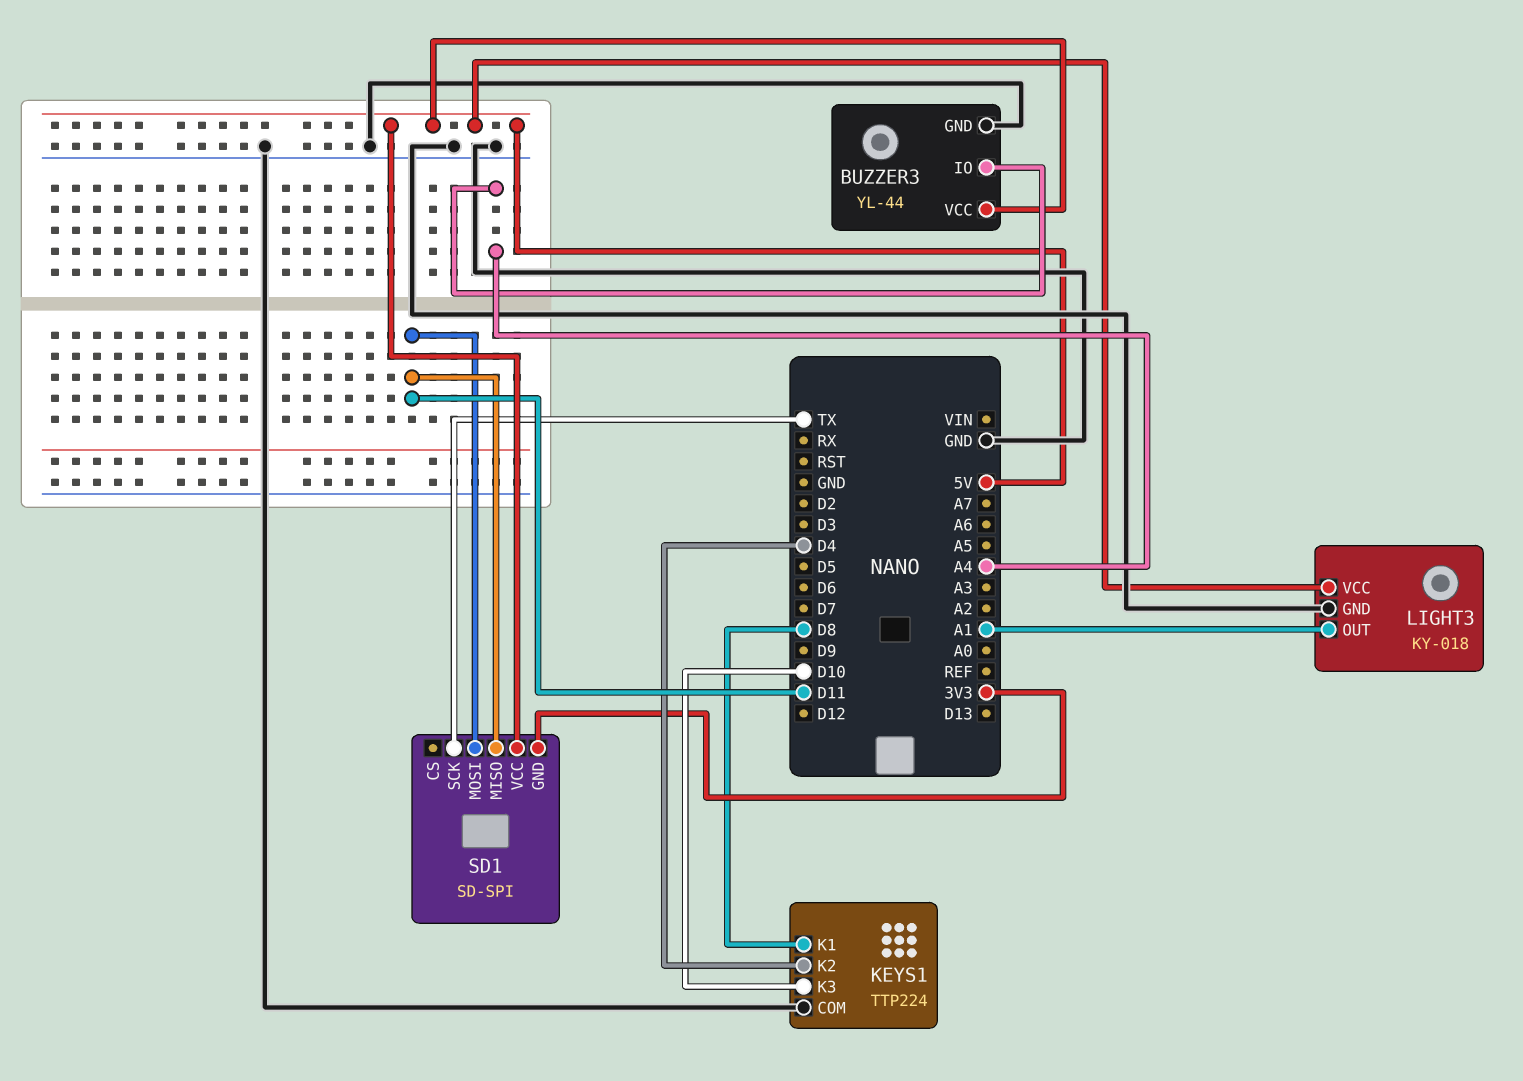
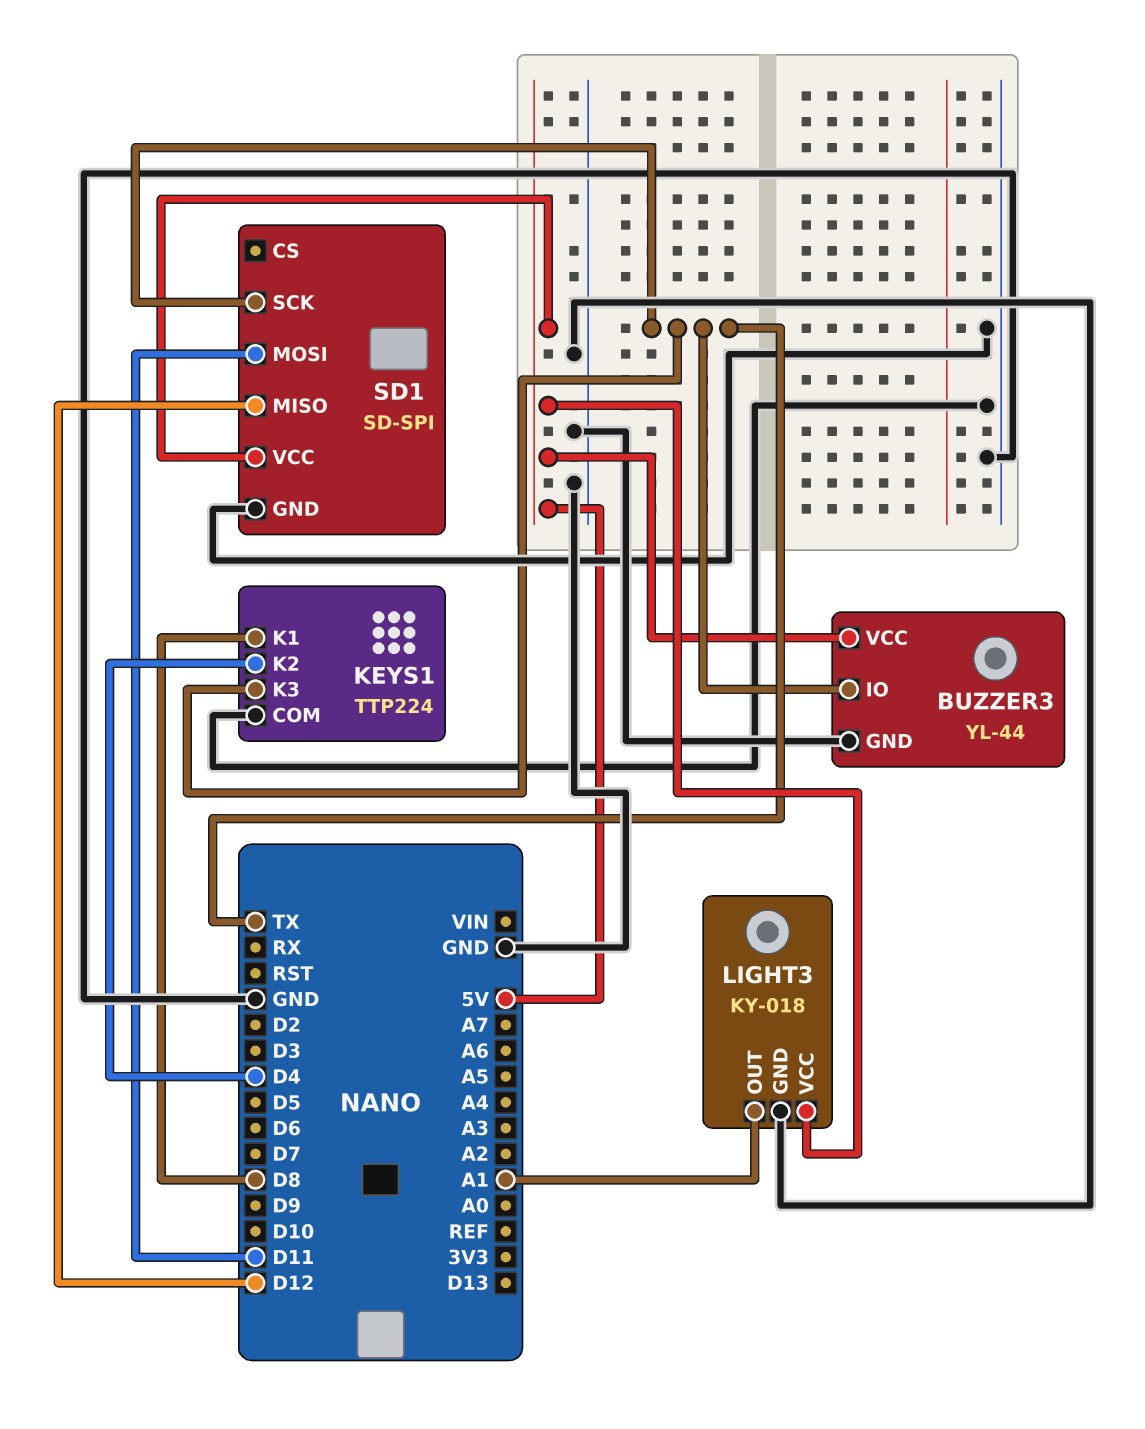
BUZZER3 pin IO: A4 -> TX
KEYS1 pin K3: D10 -> TX
SD1 pin GND: 3V3 -> GND
SD1 pin MISO: D11 -> D12

